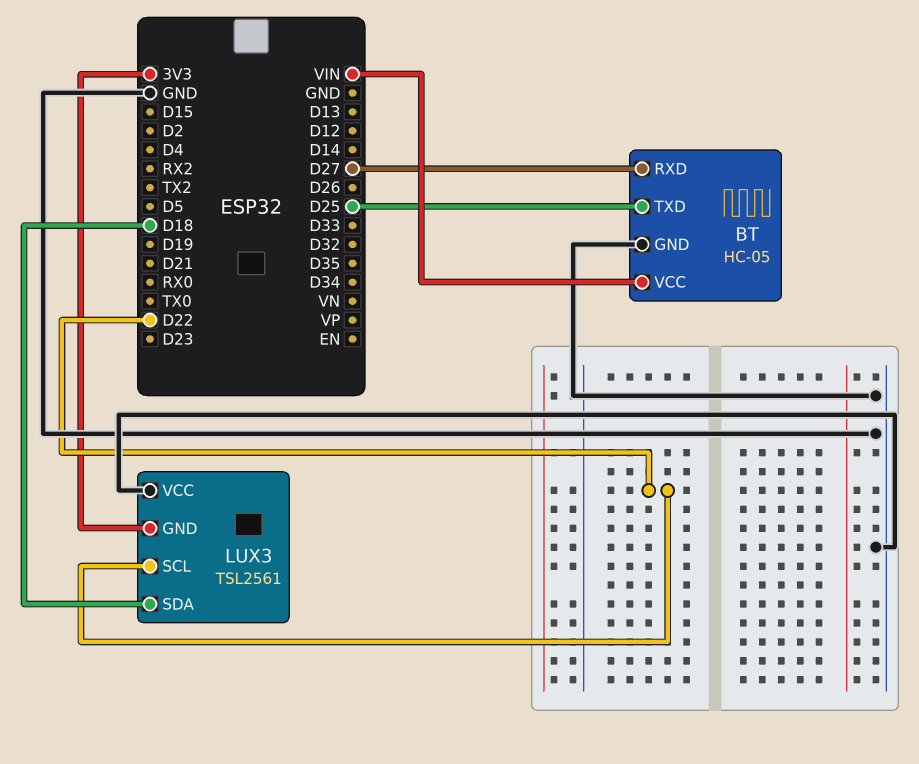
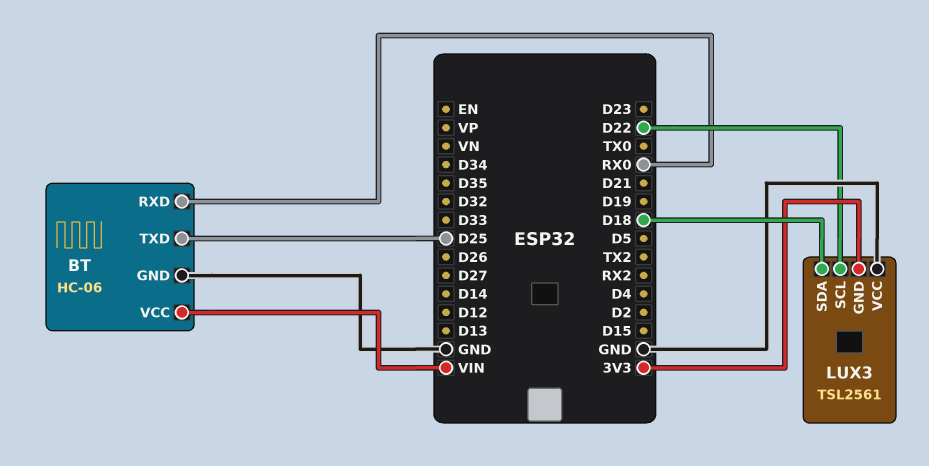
BT: HC-05 -> HC-06
BT pin RXD: D27 -> RX0

